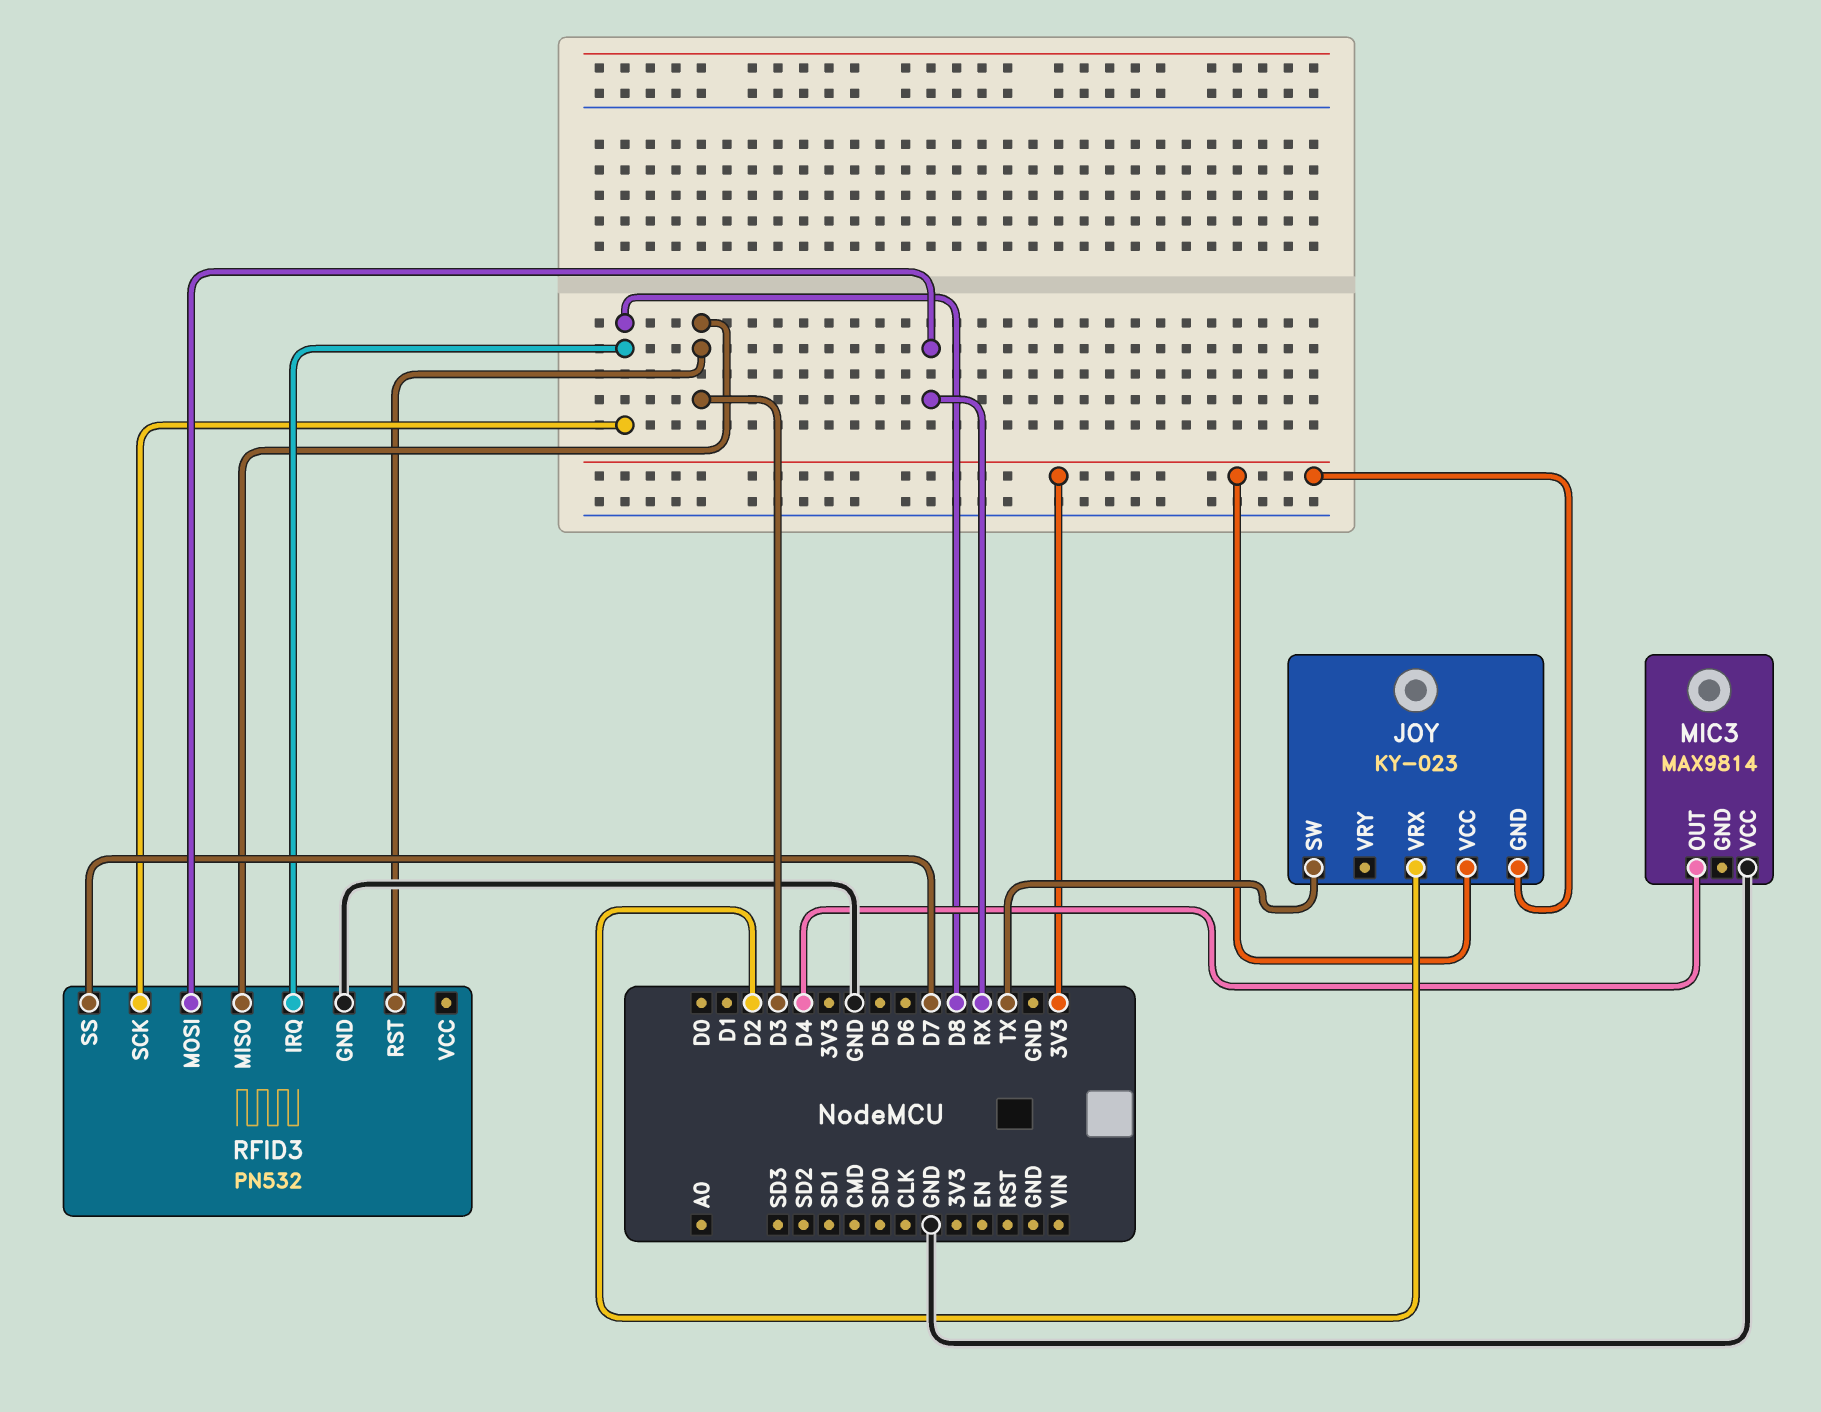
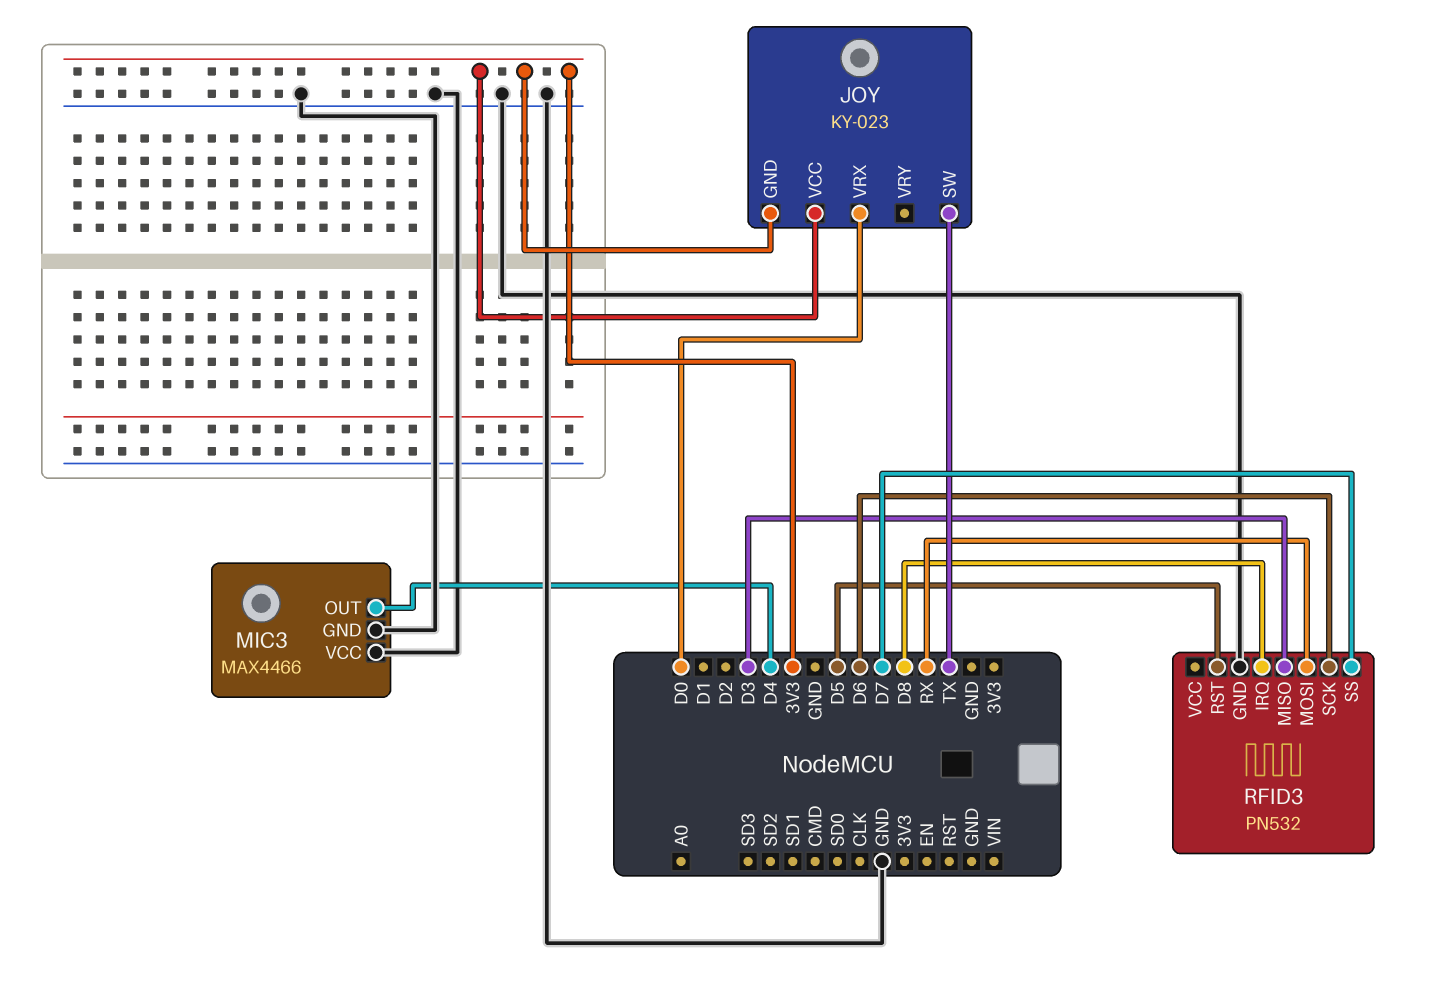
JOY pin VRX: D2 -> D0
MIC3: MAX9814 -> MAX4466
MIC3 pin GND: none -> GND
RFID3 pin RST: D3 -> D5
RFID3 pin SCK: D8 -> D6

